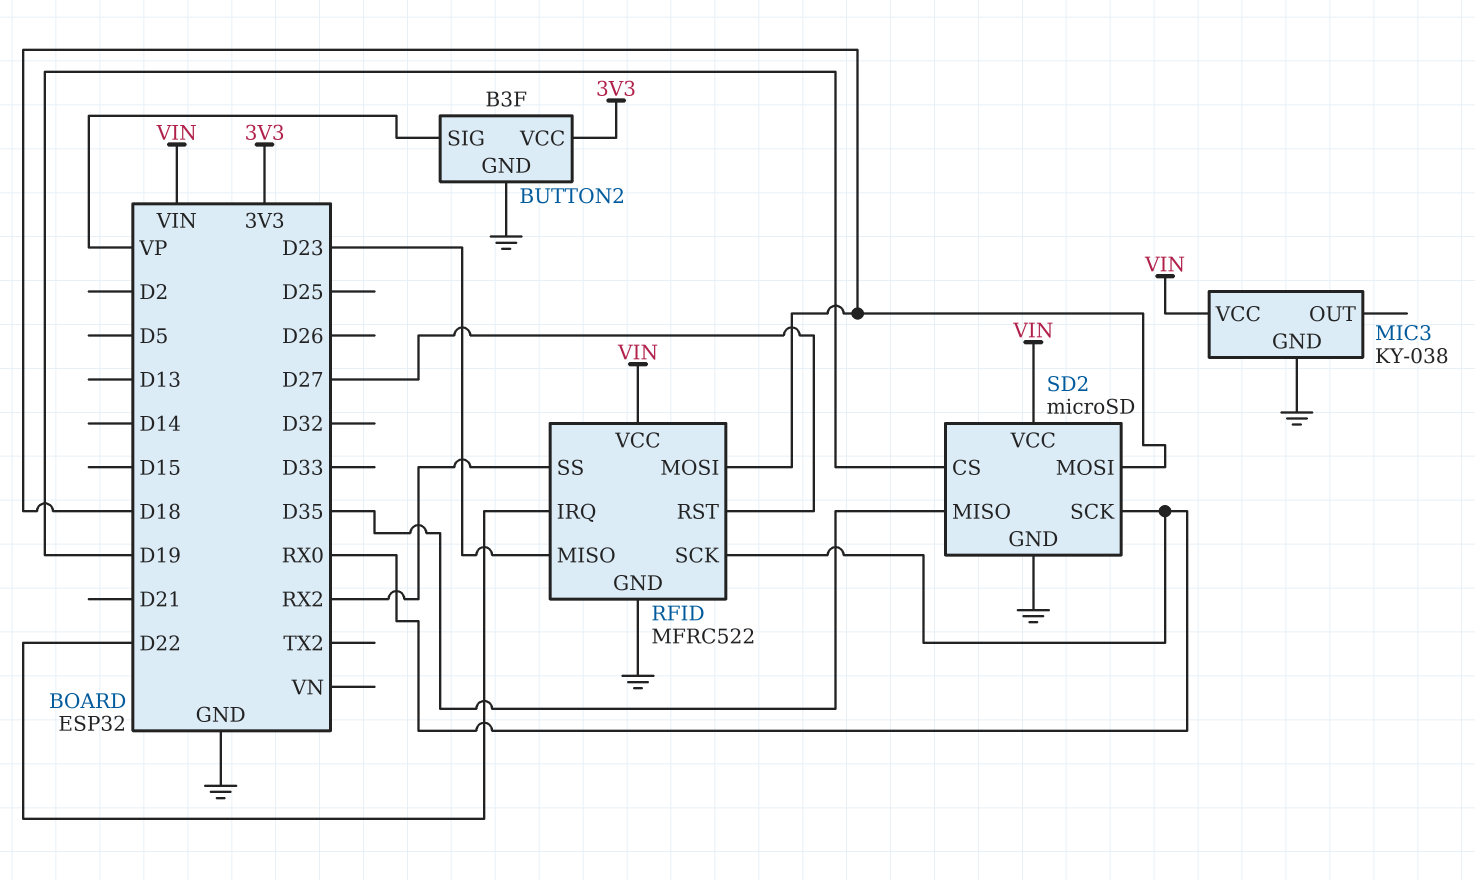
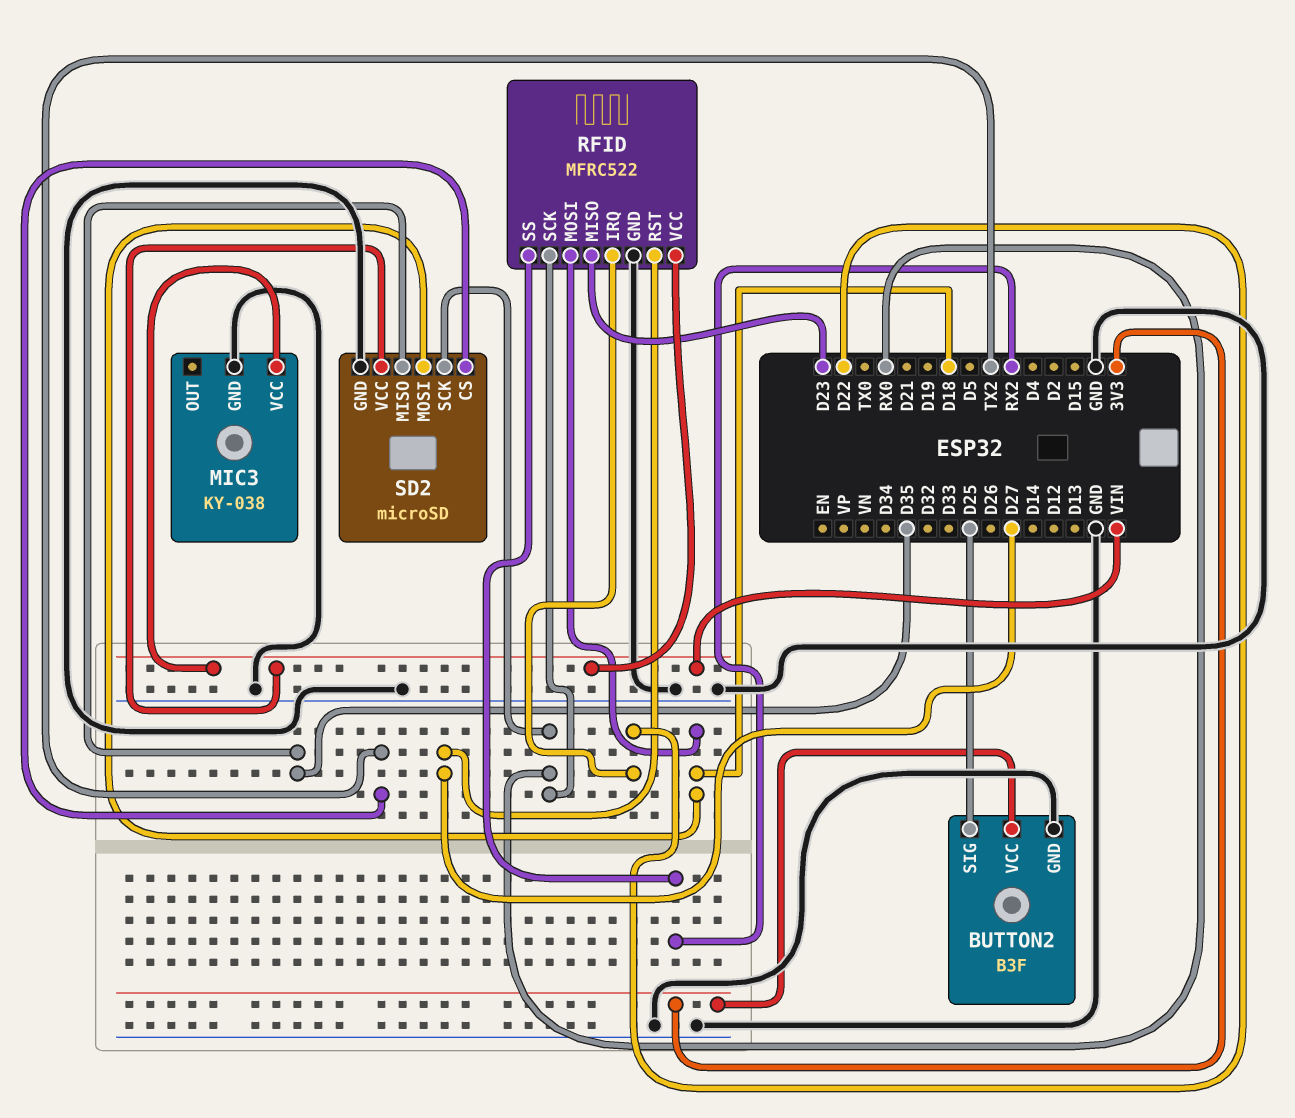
BUTTON2 pin SIG: VP -> D25
SD2 pin CS: D19 -> TX2

